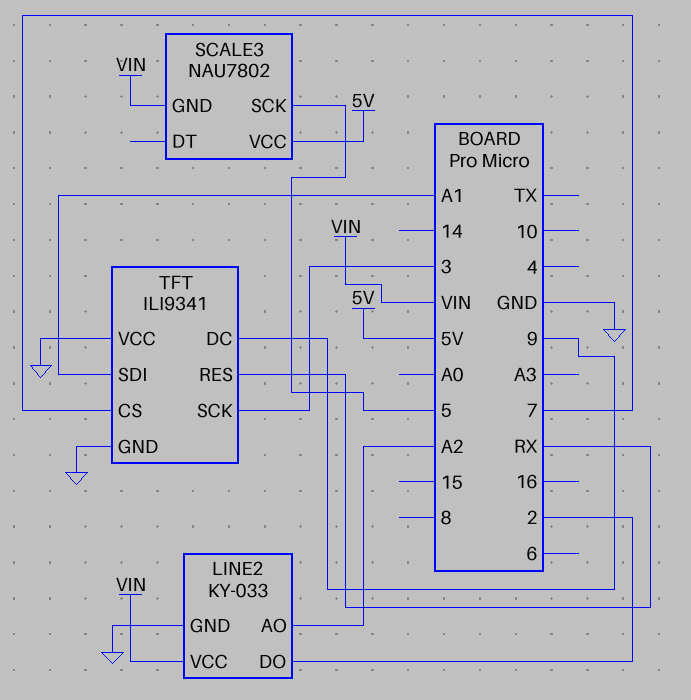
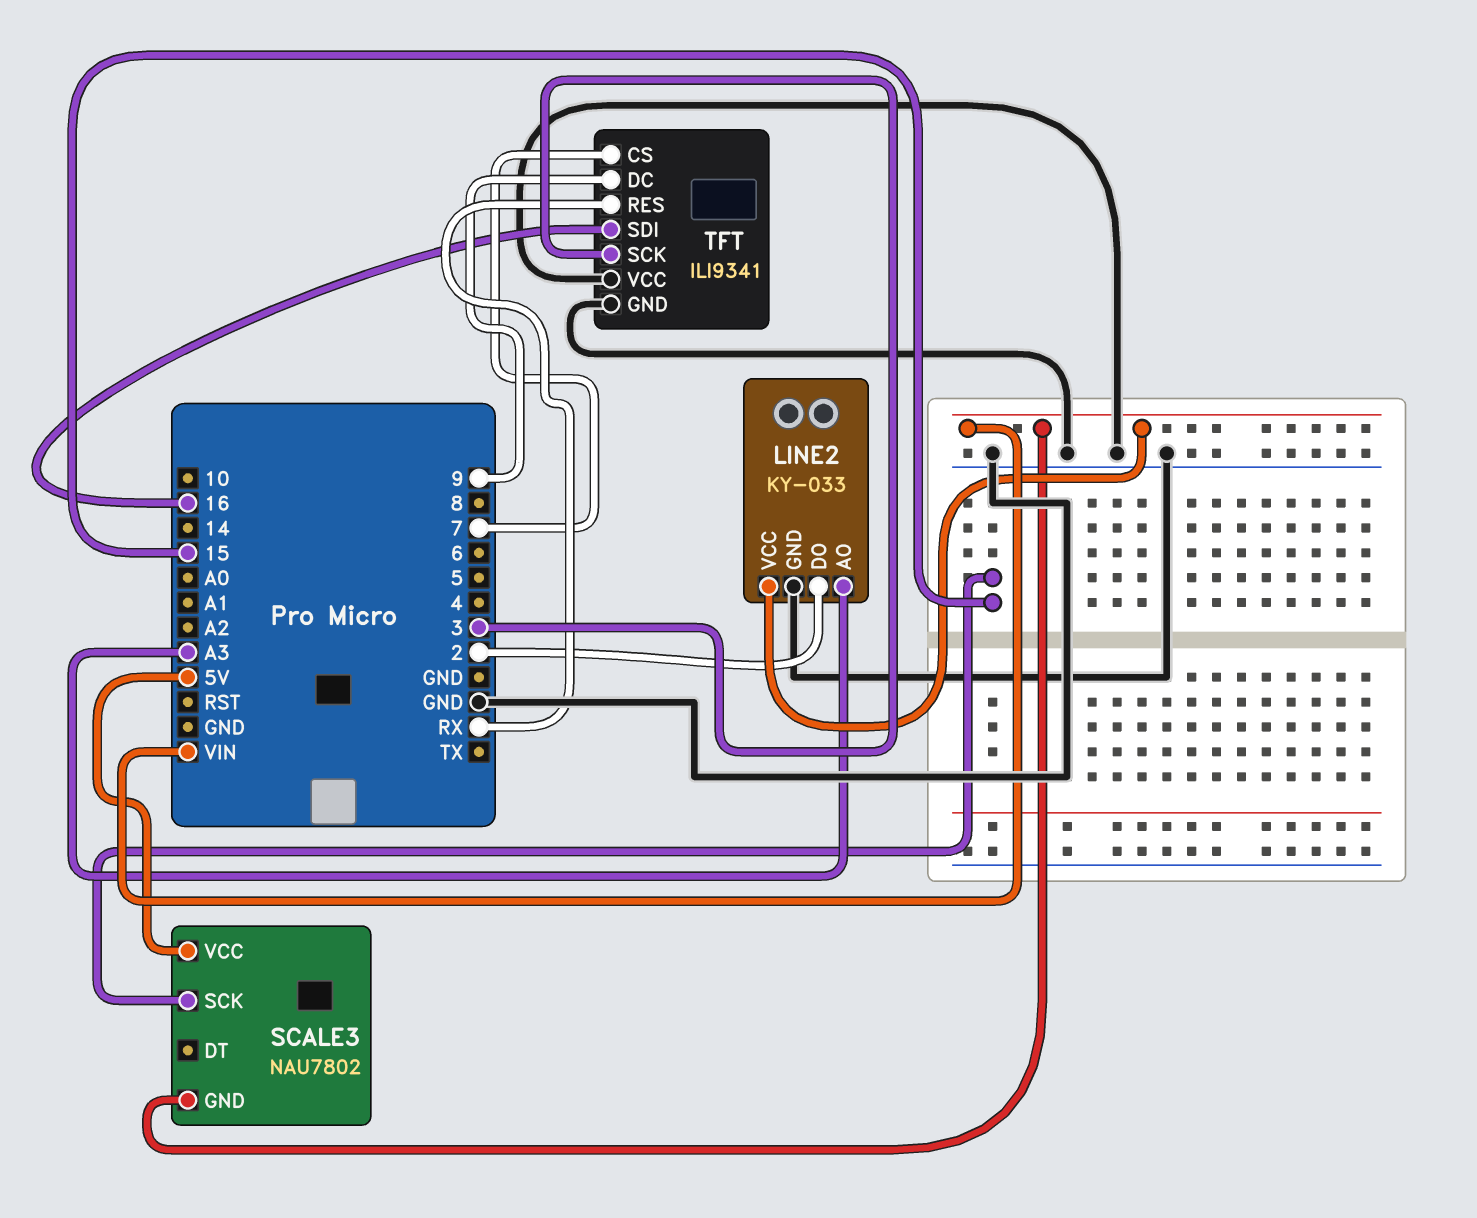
LINE2 pin AO: A2 -> A3
SCALE3 pin SCK: 5 -> 15
TFT pin SDI: A1 -> 16

